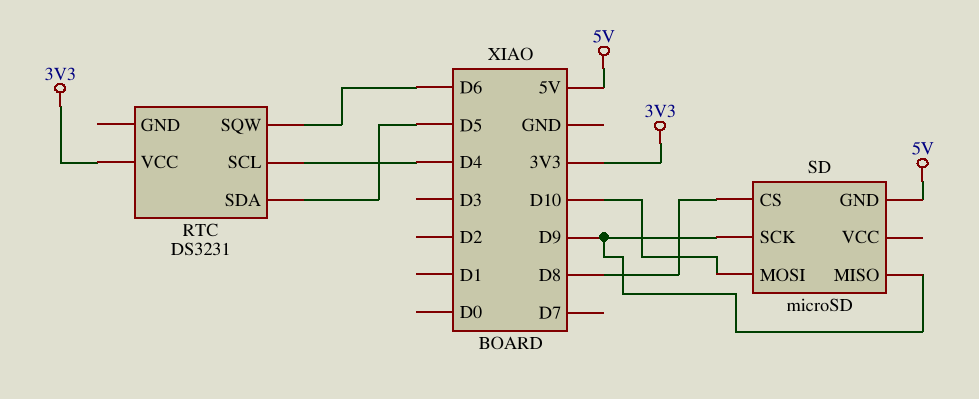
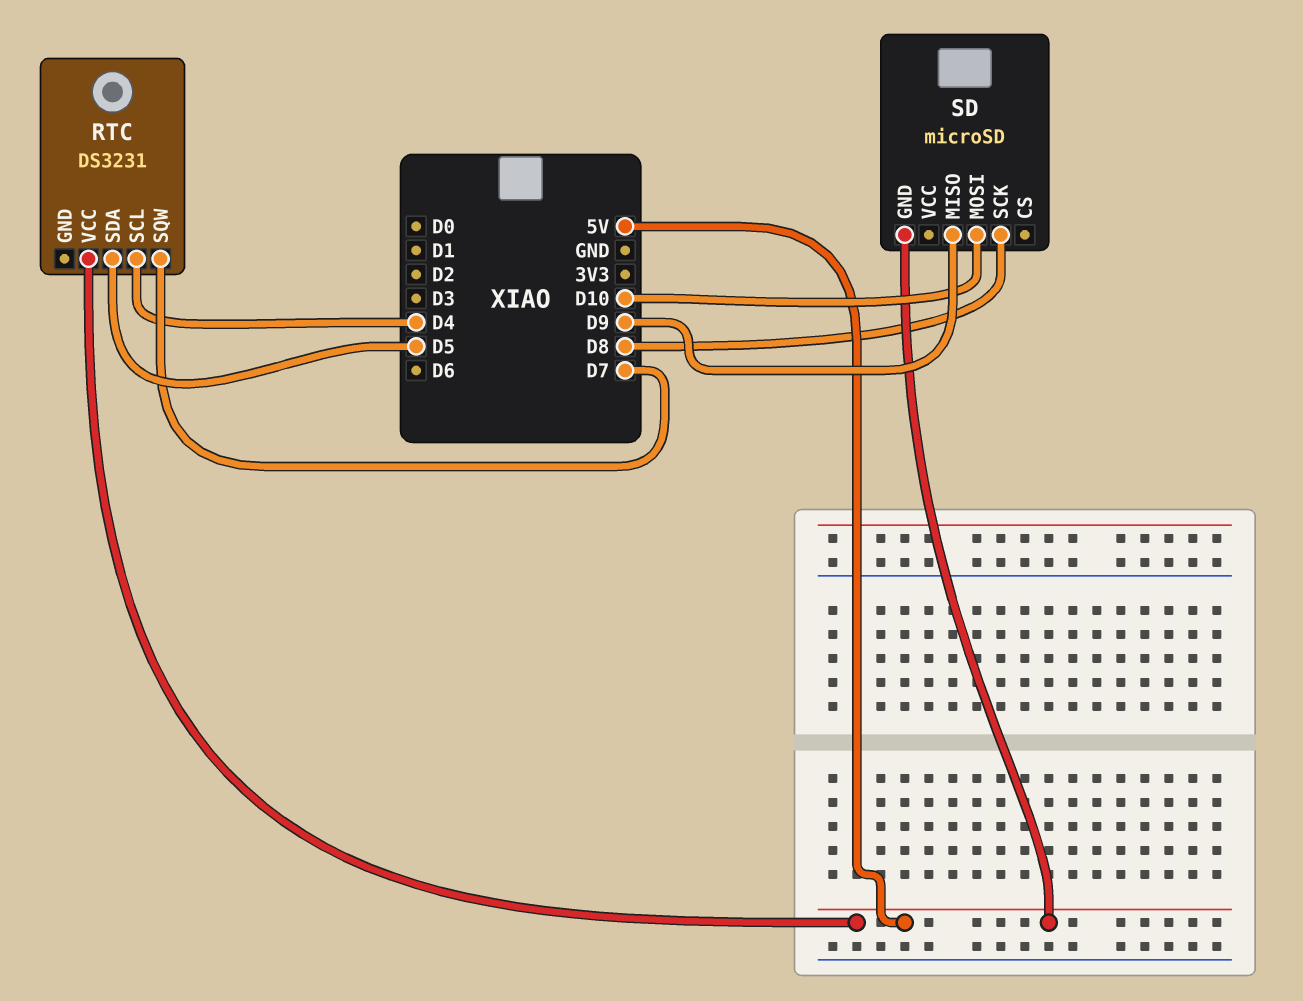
RTC pin SQW: D6 -> D7
RTC pin VCC: 3V3 -> 5V
SD pin CS: D8 -> none
SD pin SCK: D9 -> D8

